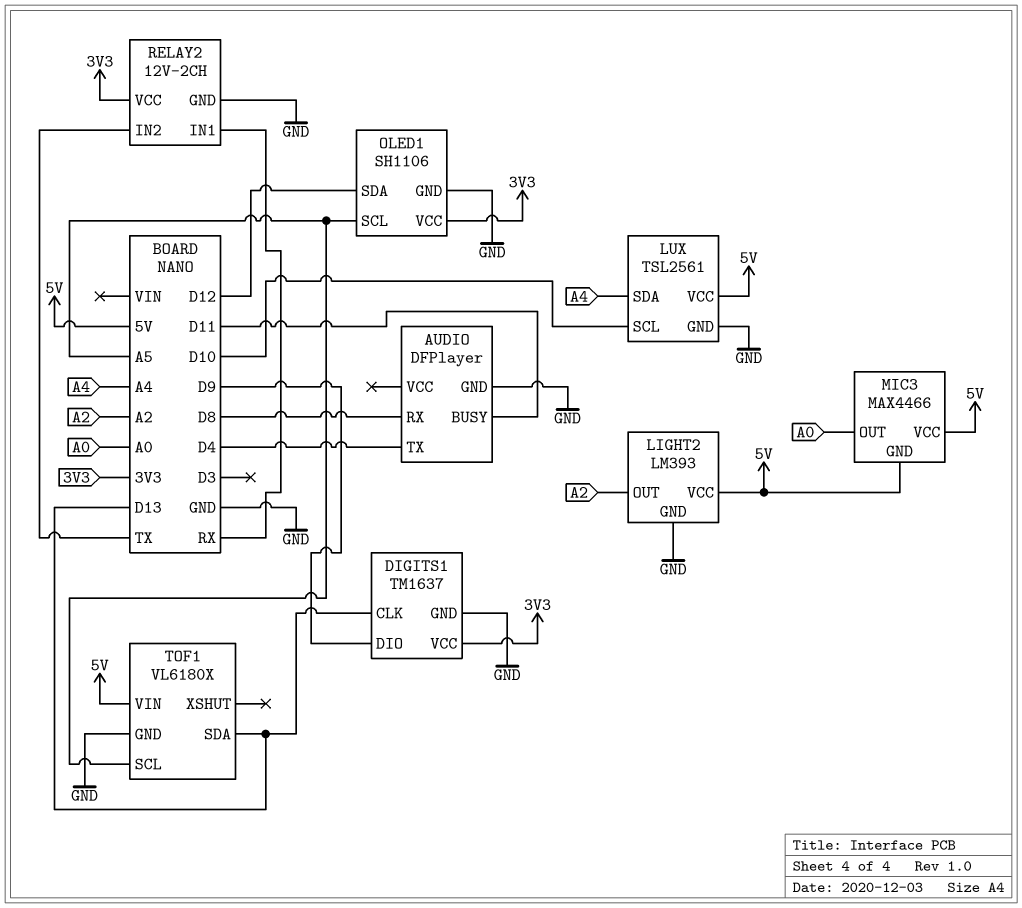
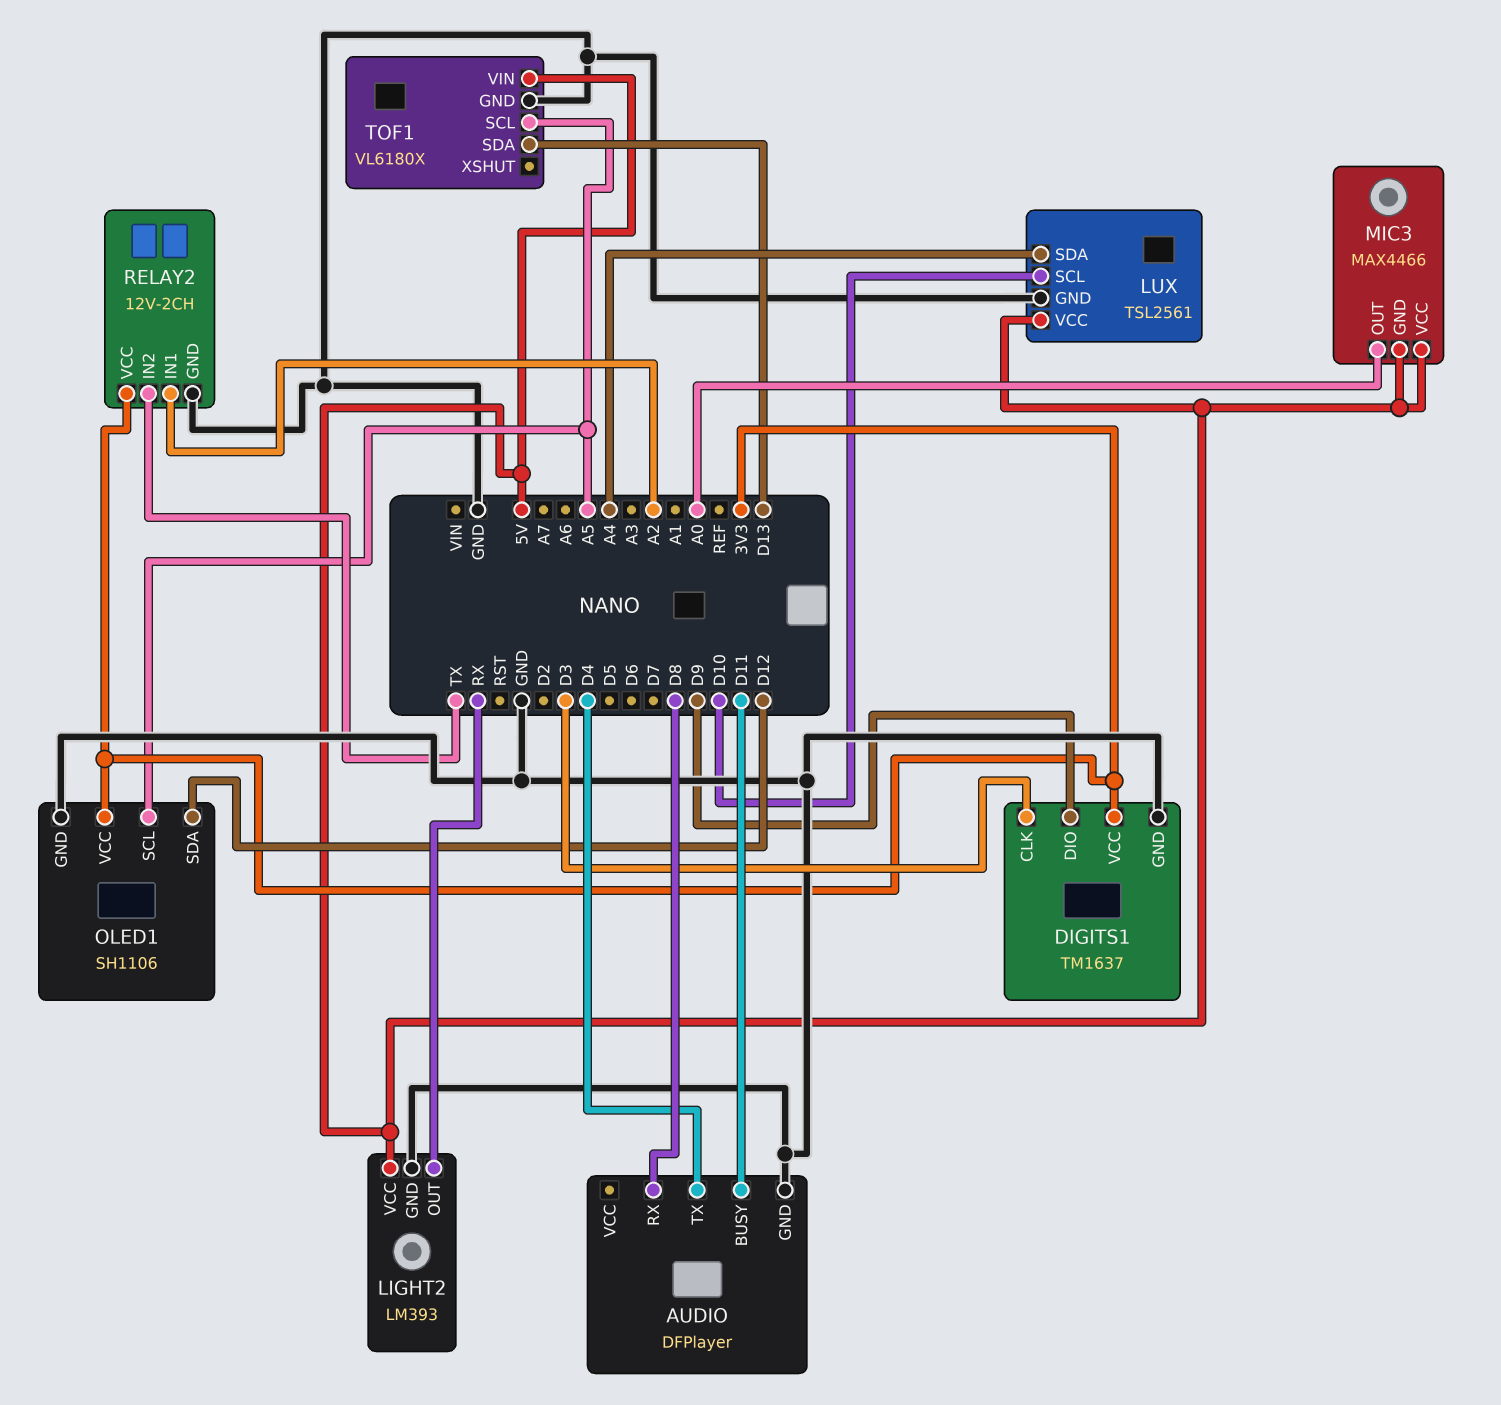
DIGITS1 pin CLK: D13 -> D3
LIGHT2 pin OUT: A2 -> RX
RELAY2 pin IN1: RX -> A2

